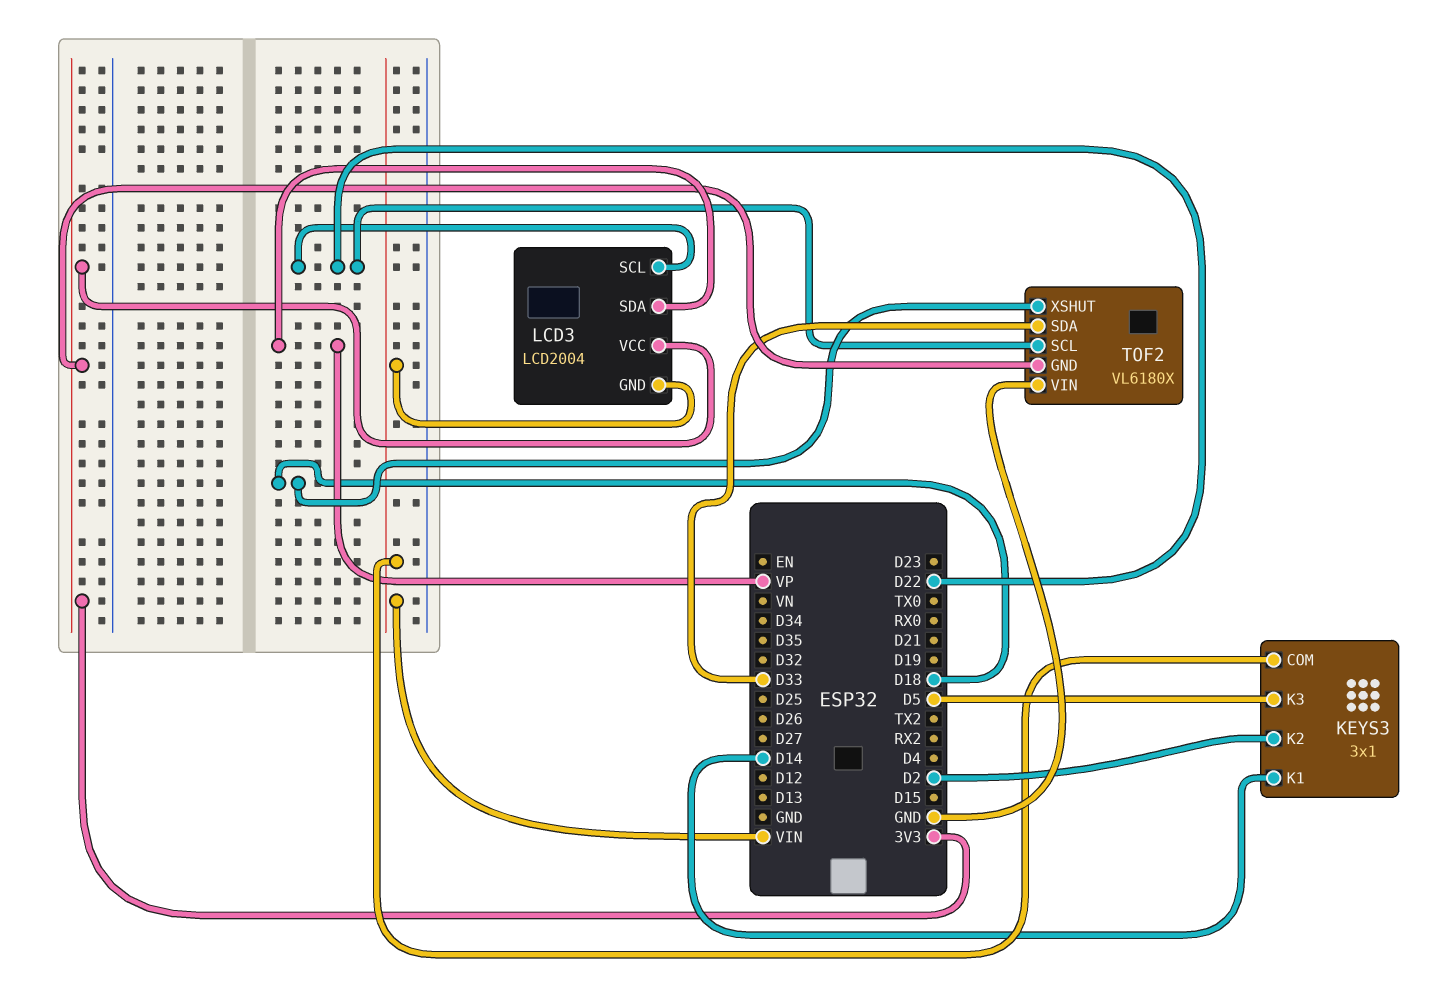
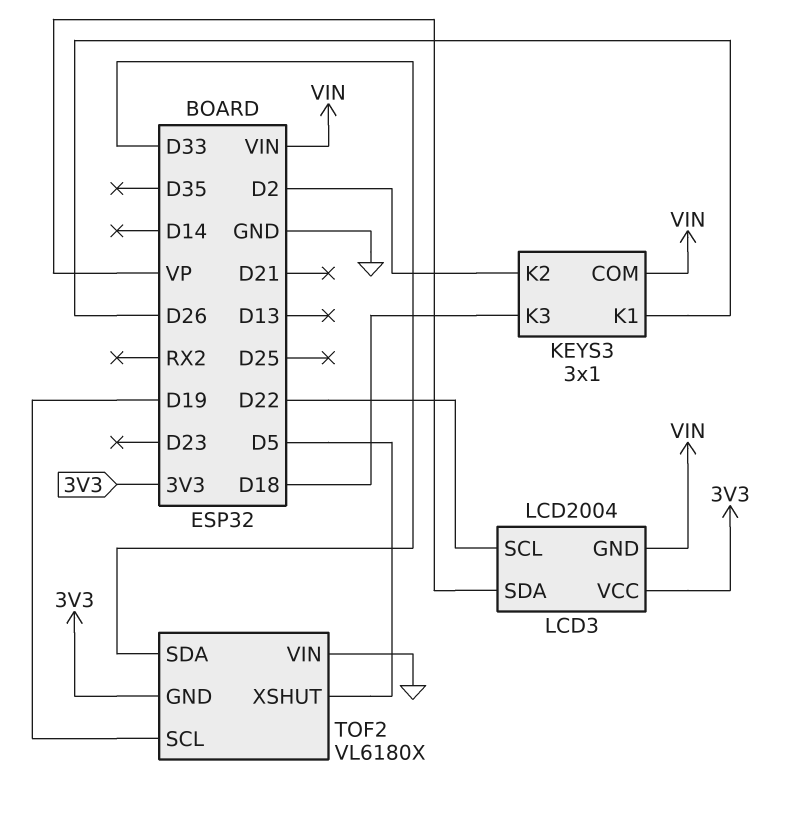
KEYS3 pin K1: D14 -> D26
KEYS3 pin K3: D5 -> D18
TOF2 pin SCL: D22 -> D19
TOF2 pin XSHUT: D18 -> D5

